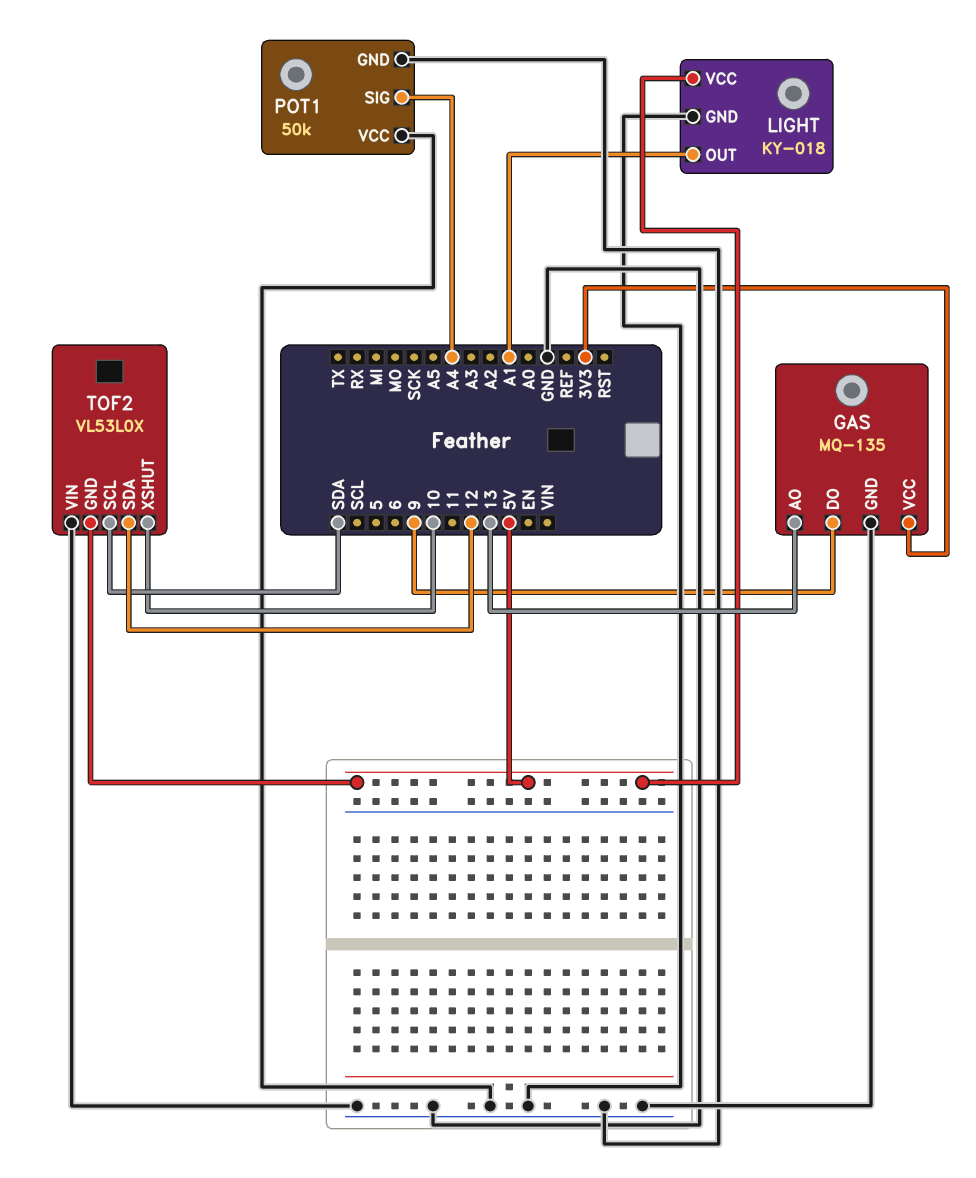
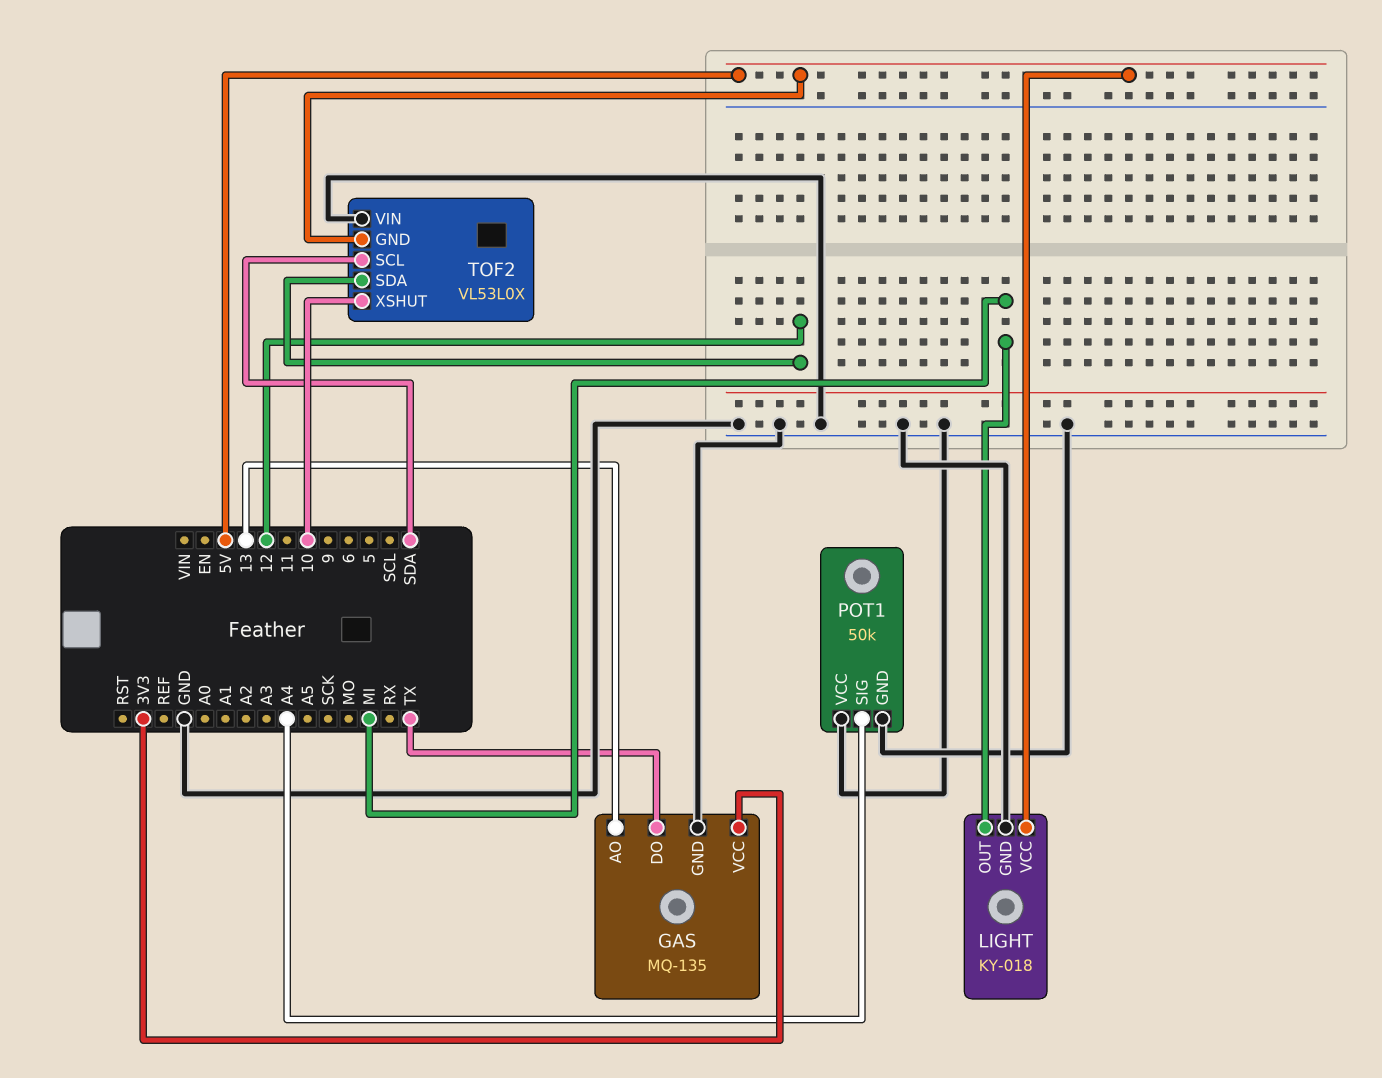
GAS pin DO: 9 -> TX
LIGHT pin OUT: A1 -> MI

